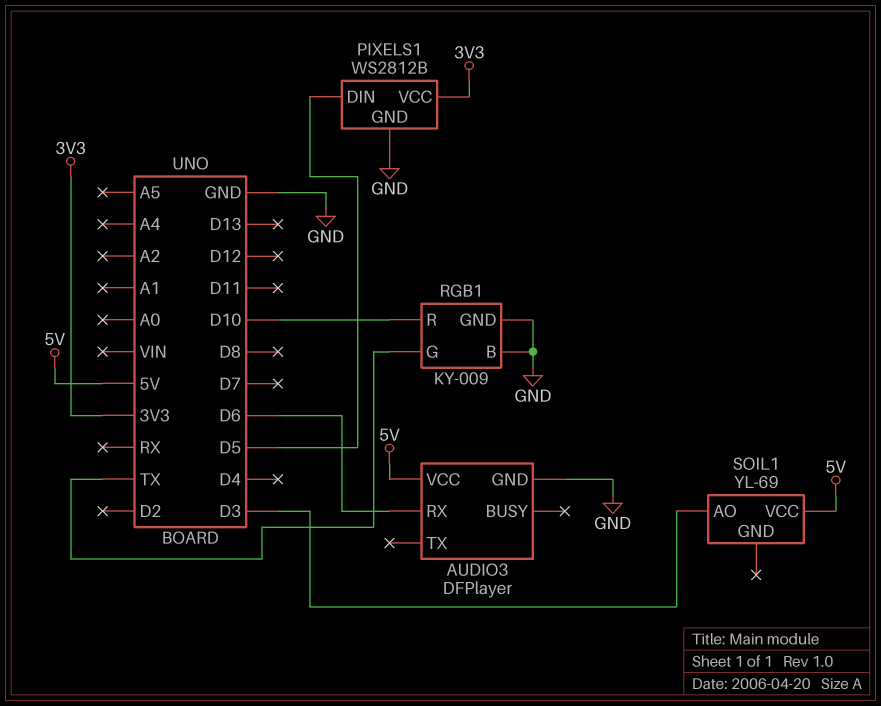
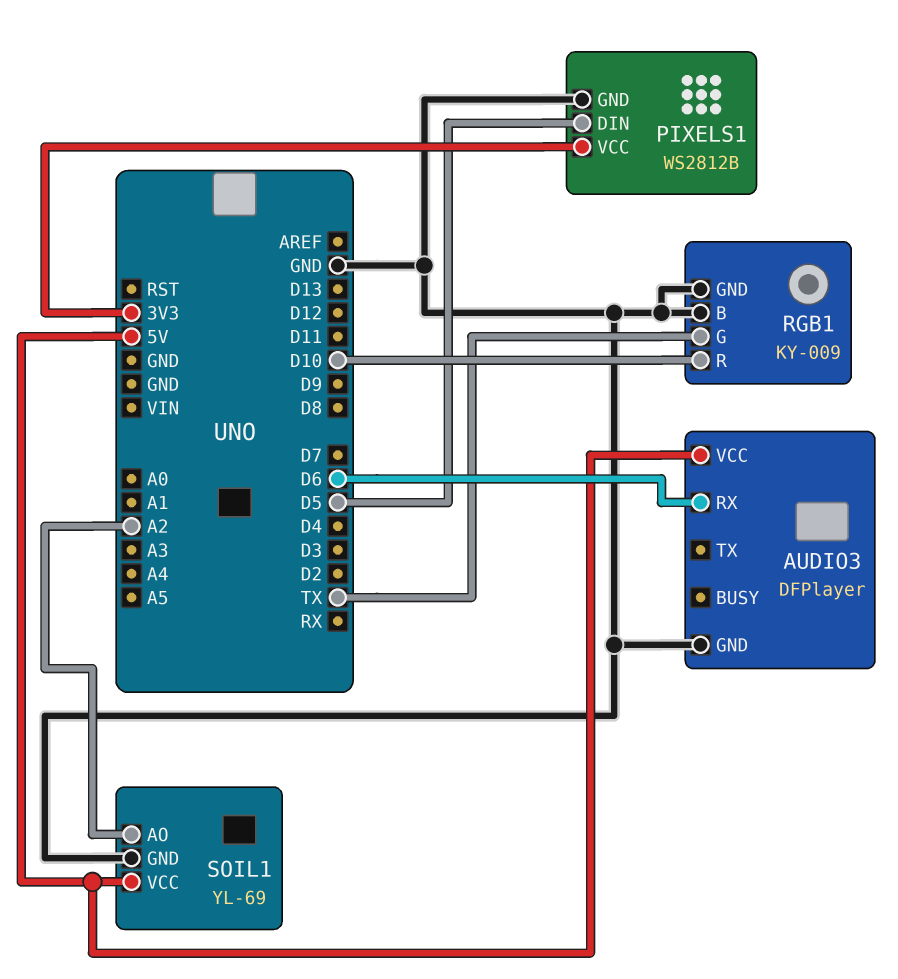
SOIL1 pin AO: D3 -> A2
SOIL1 pin GND: none -> GND

